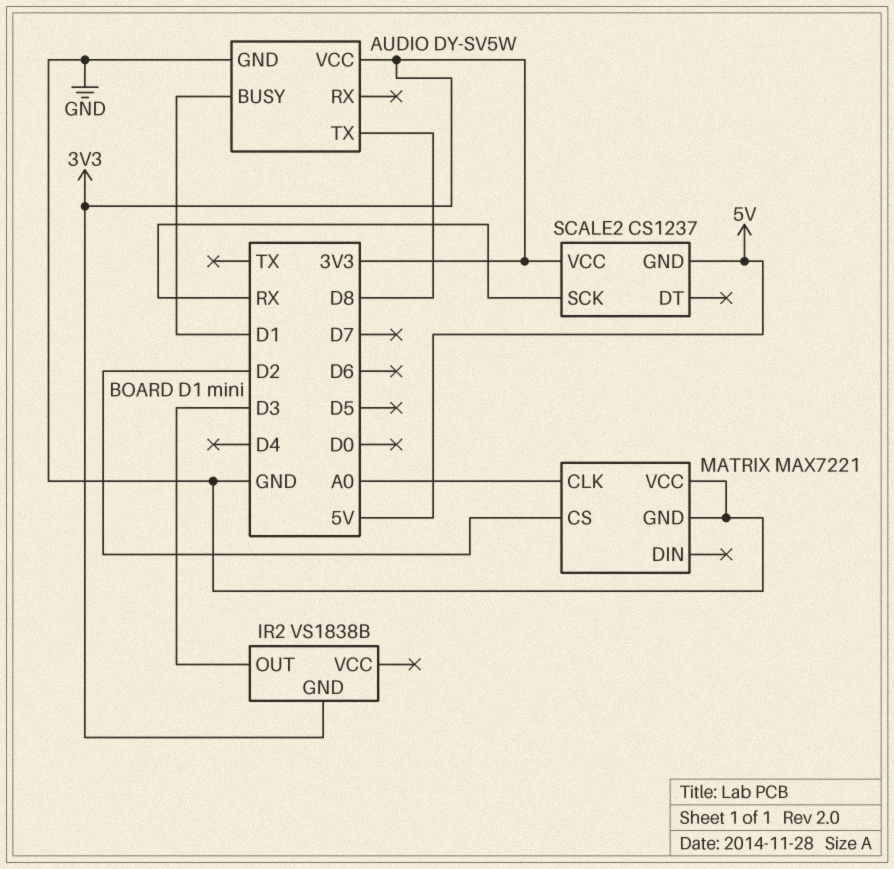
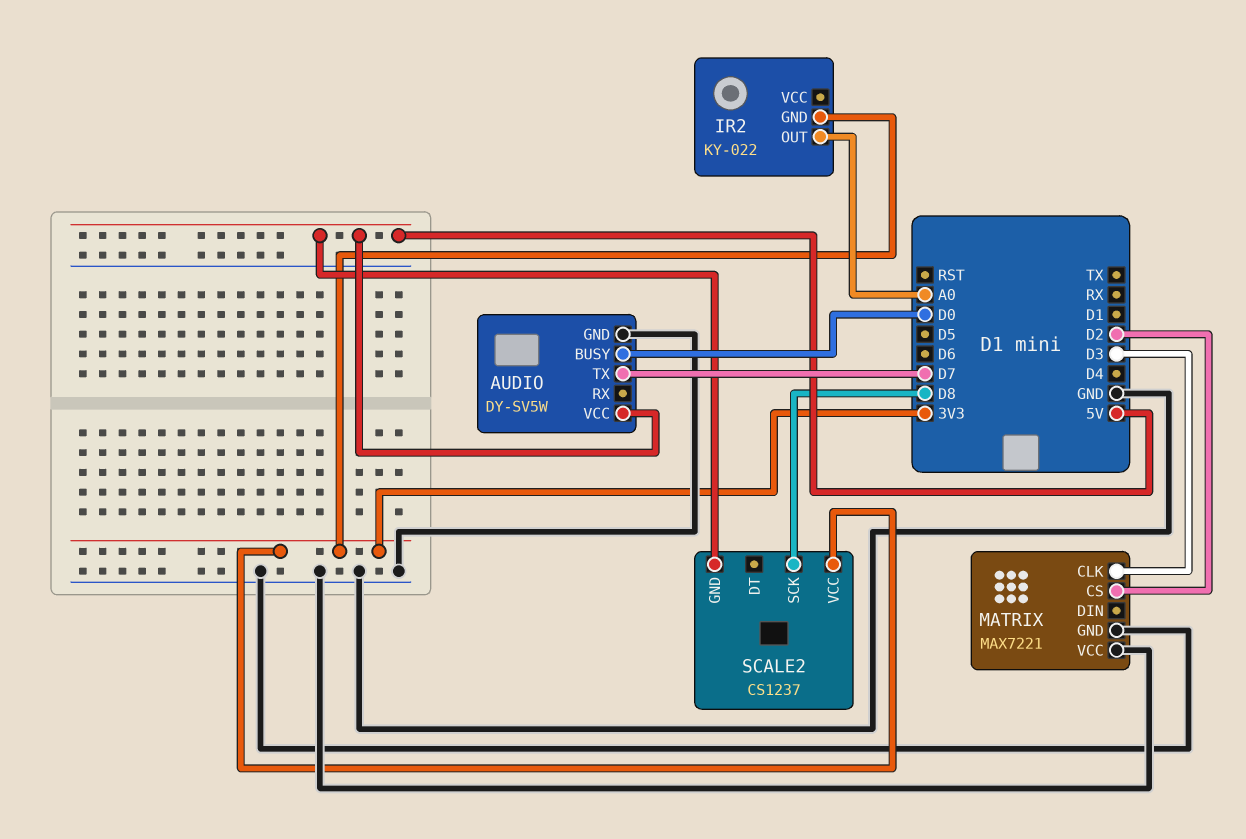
AUDIO pin BUSY: D1 -> D0
AUDIO pin TX: D8 -> D7
AUDIO pin VCC: 3V3 -> 5V
IR2: VS1838B -> KY-022
IR2 pin OUT: D3 -> A0
MATRIX pin CLK: A0 -> D3
SCALE2 pin SCK: RX -> D8

